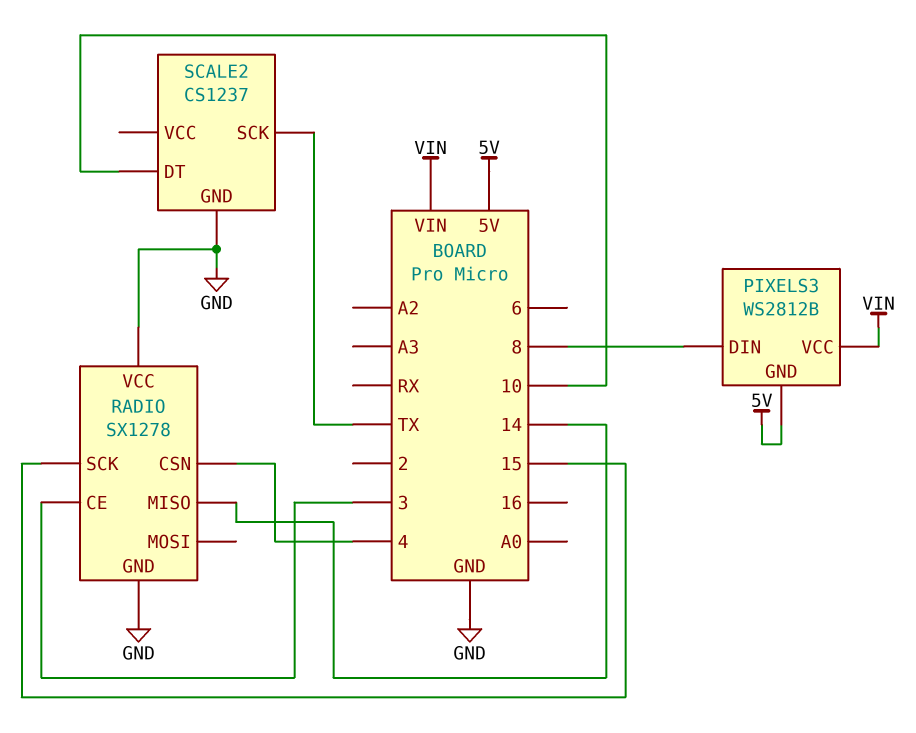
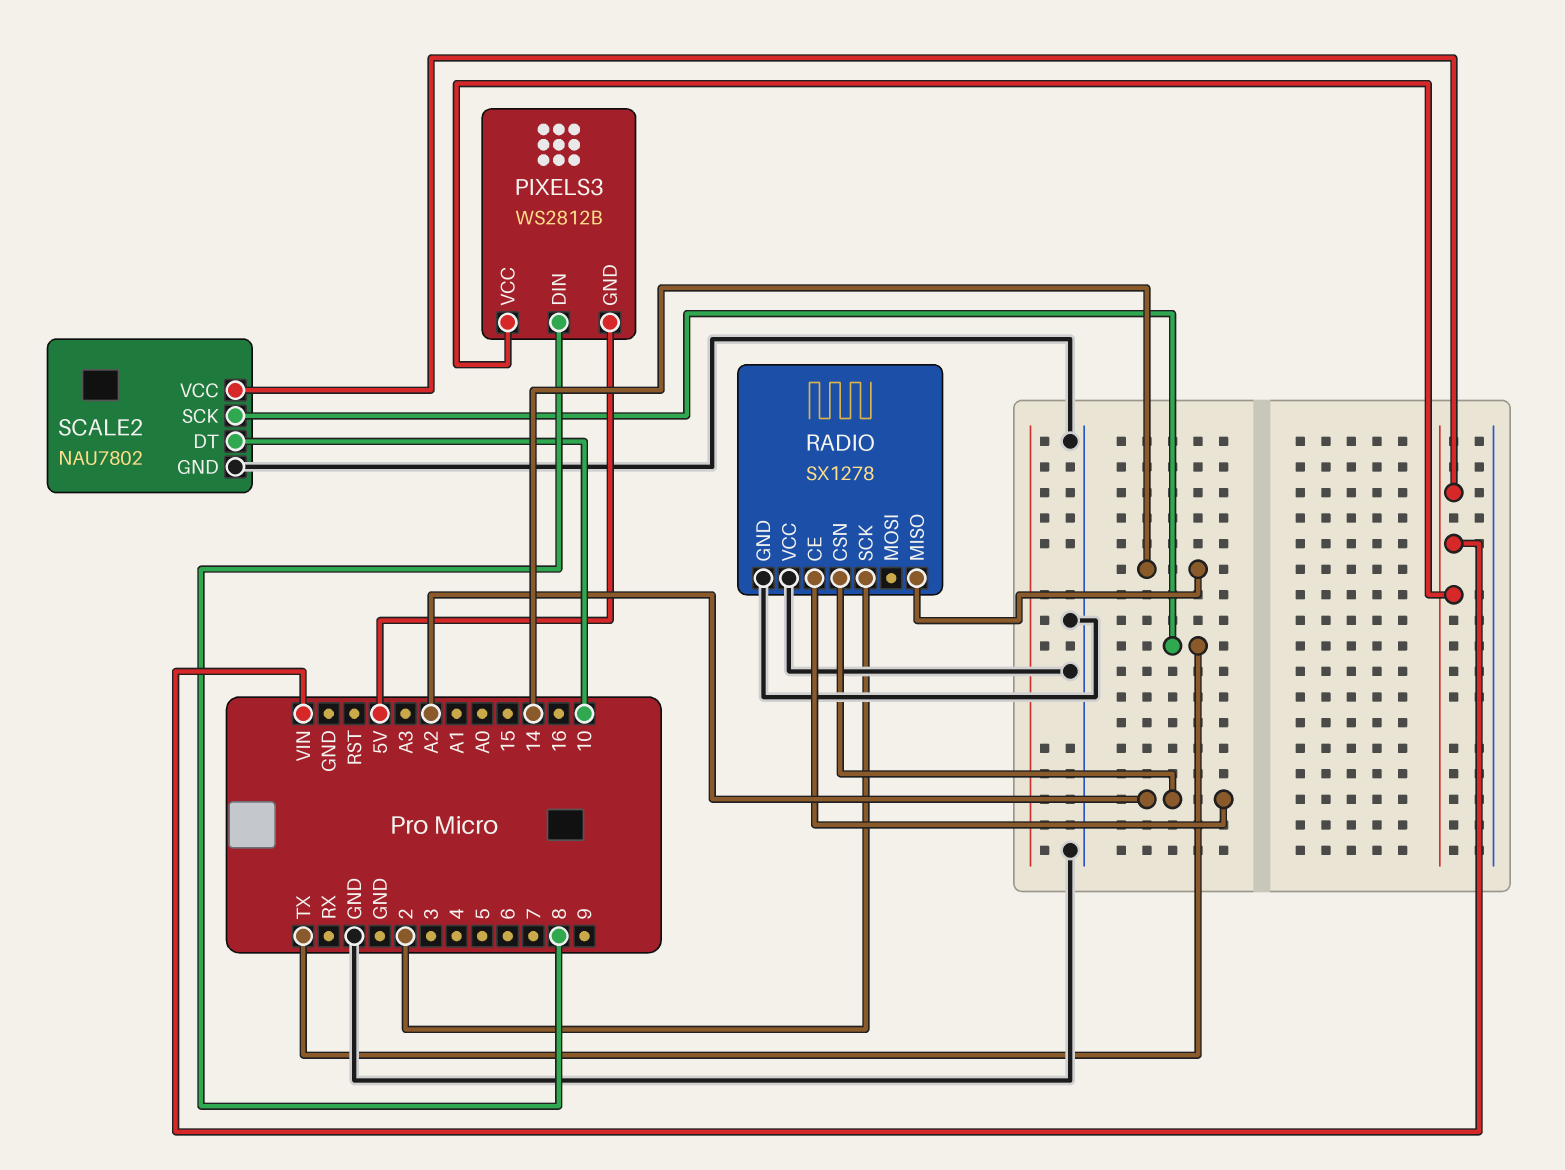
RADIO pin CE: 3 -> A2
RADIO pin CSN: 4 -> A2
RADIO pin SCK: 15 -> 2
SCALE2: CS1237 -> NAU7802
SCALE2 pin VCC: none -> VIN

